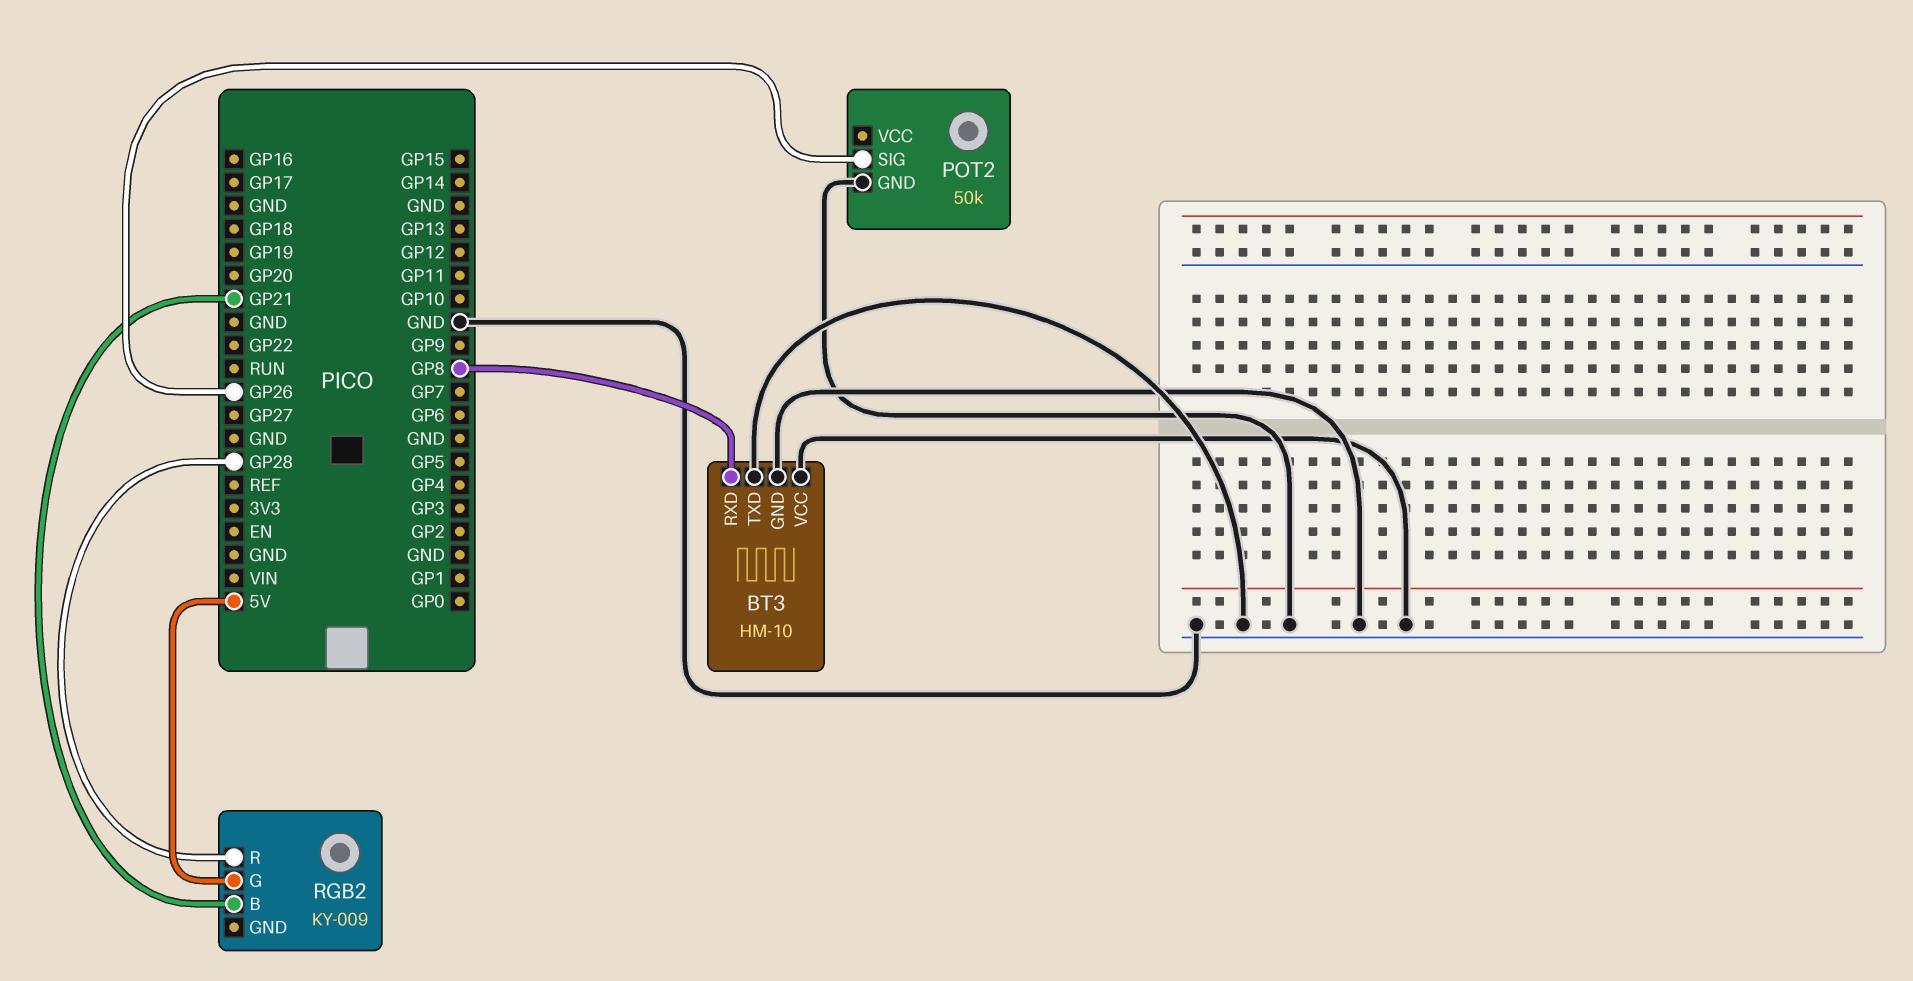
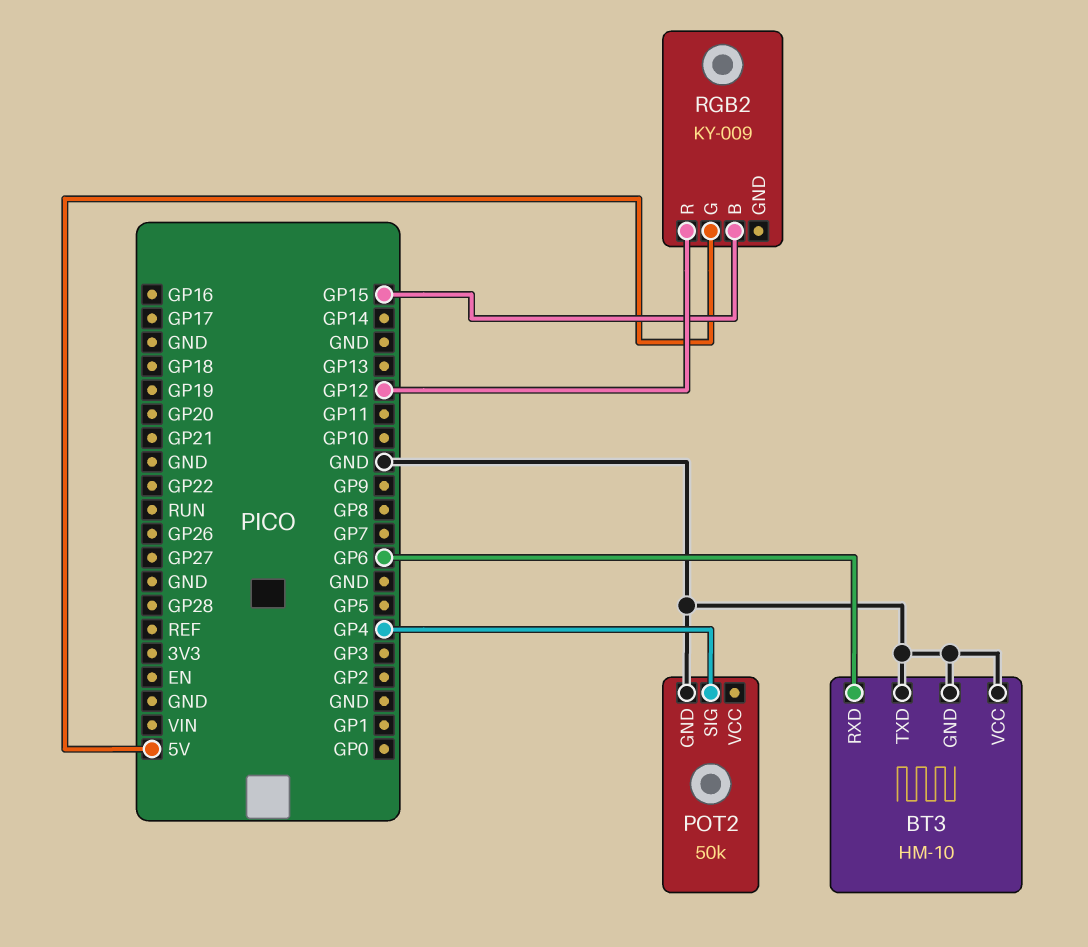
BT3 pin RXD: GP8 -> GP6
POT2 pin SIG: GP26 -> GP4
RGB2 pin B: GP21 -> GP15
RGB2 pin R: GP28 -> GP12

